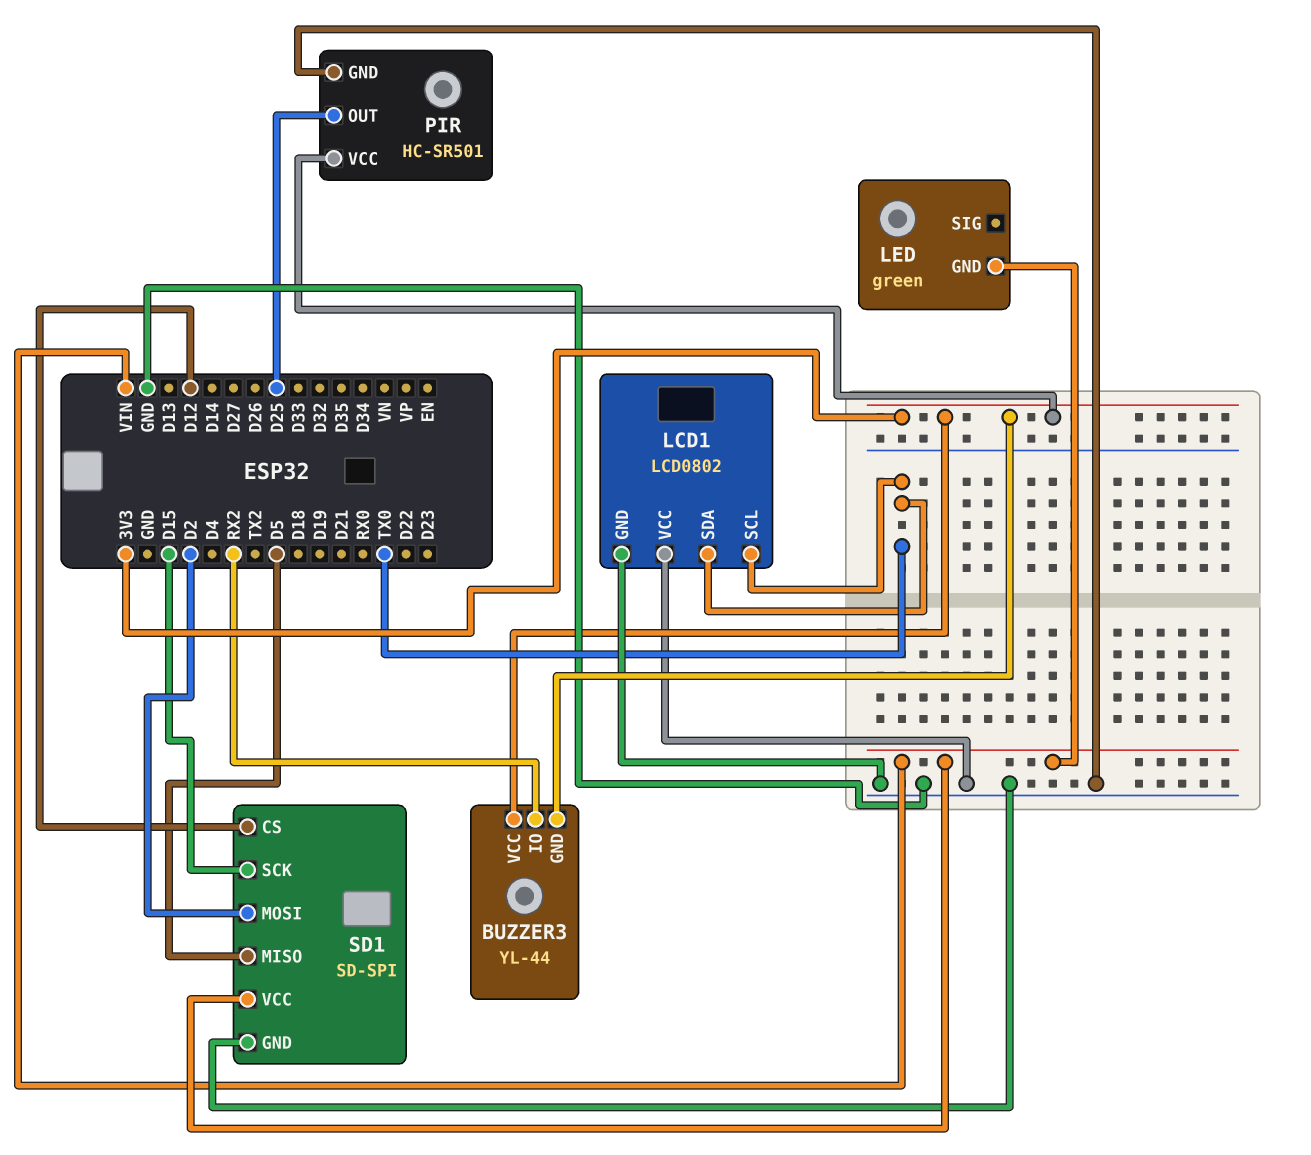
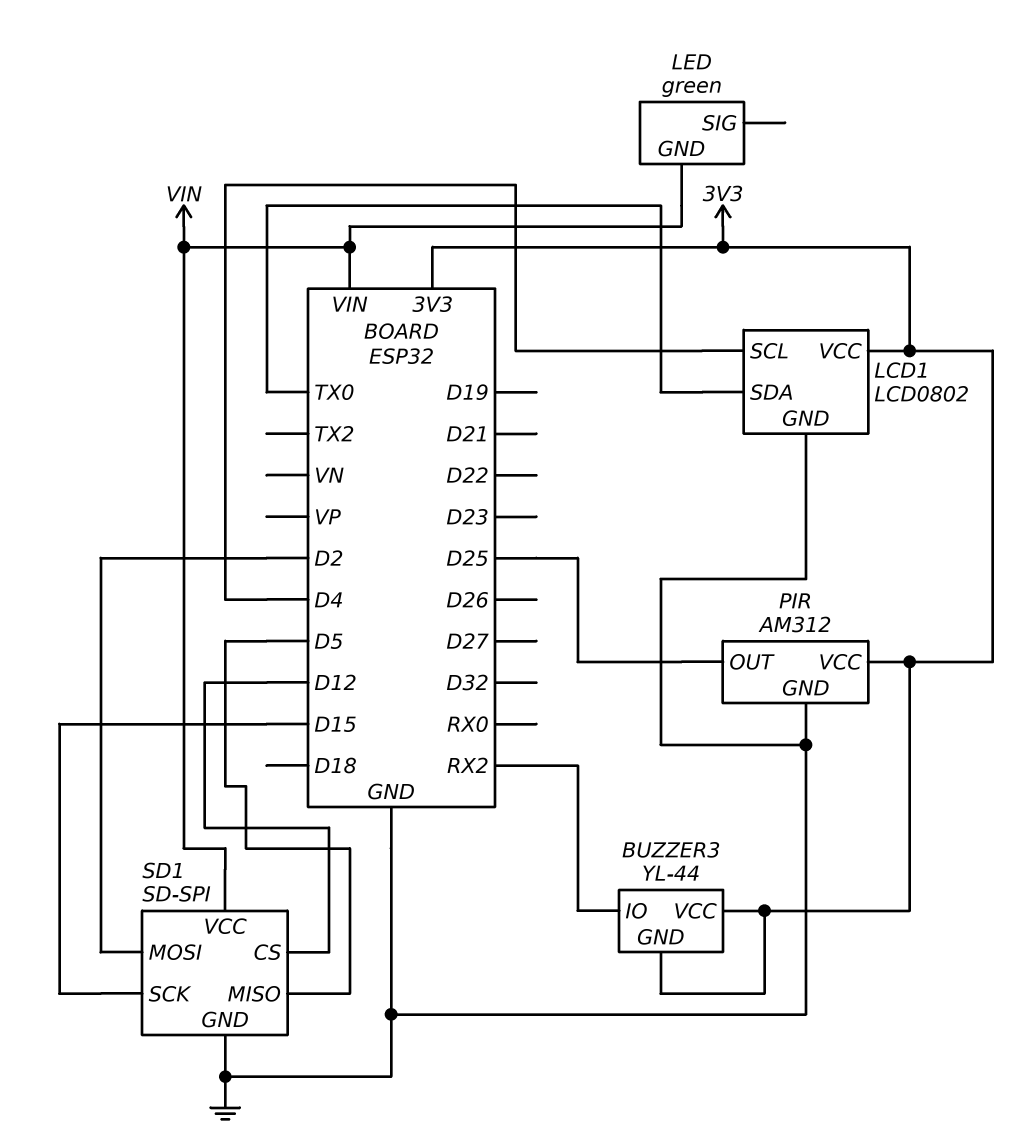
LCD1 pin SCL: TX0 -> D4
LCD1 pin VCC: GND -> 3V3
PIR: HC-SR501 -> AM312

